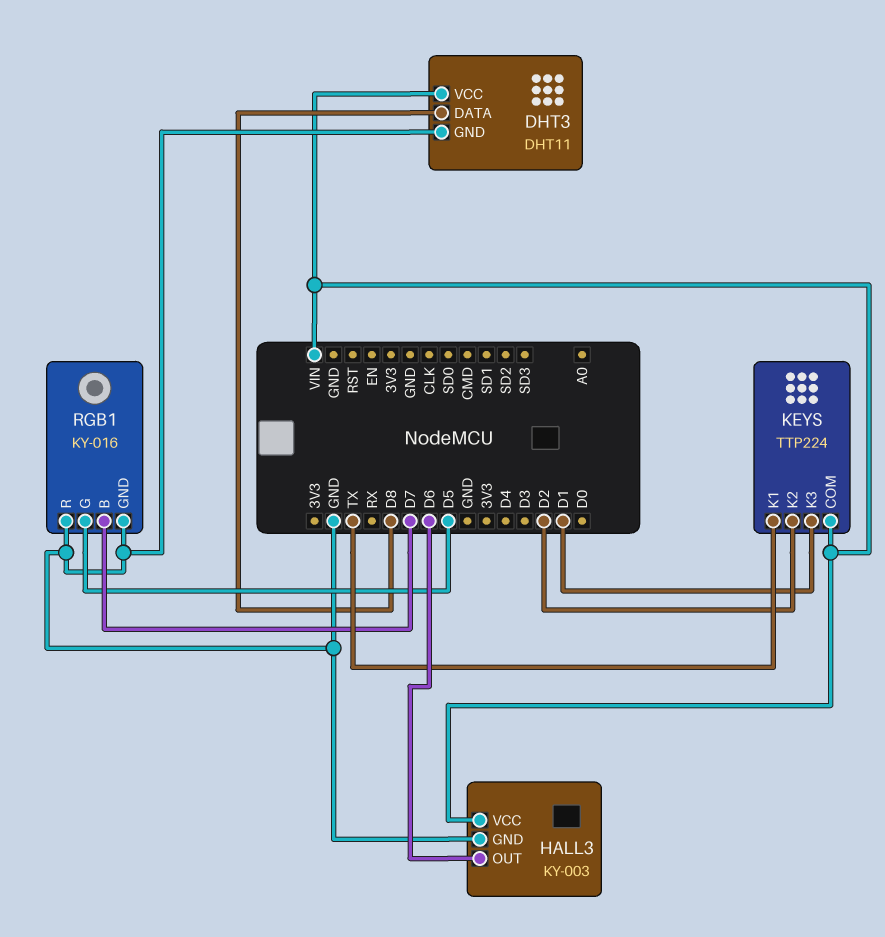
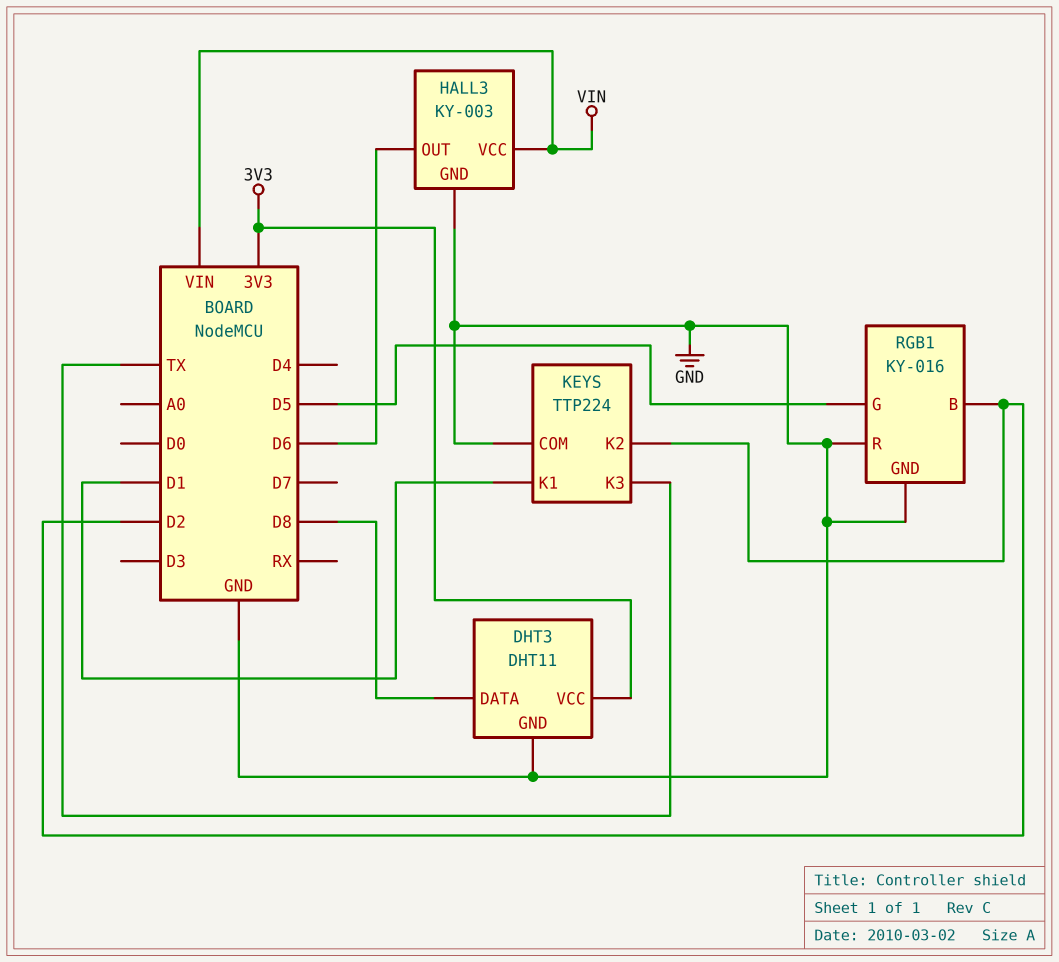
DHT3 pin VCC: VIN -> 3V3
KEYS pin COM: VIN -> GND
KEYS pin K1: TX -> D1
KEYS pin K3: D1 -> TX
RGB1 pin B: D7 -> D2

